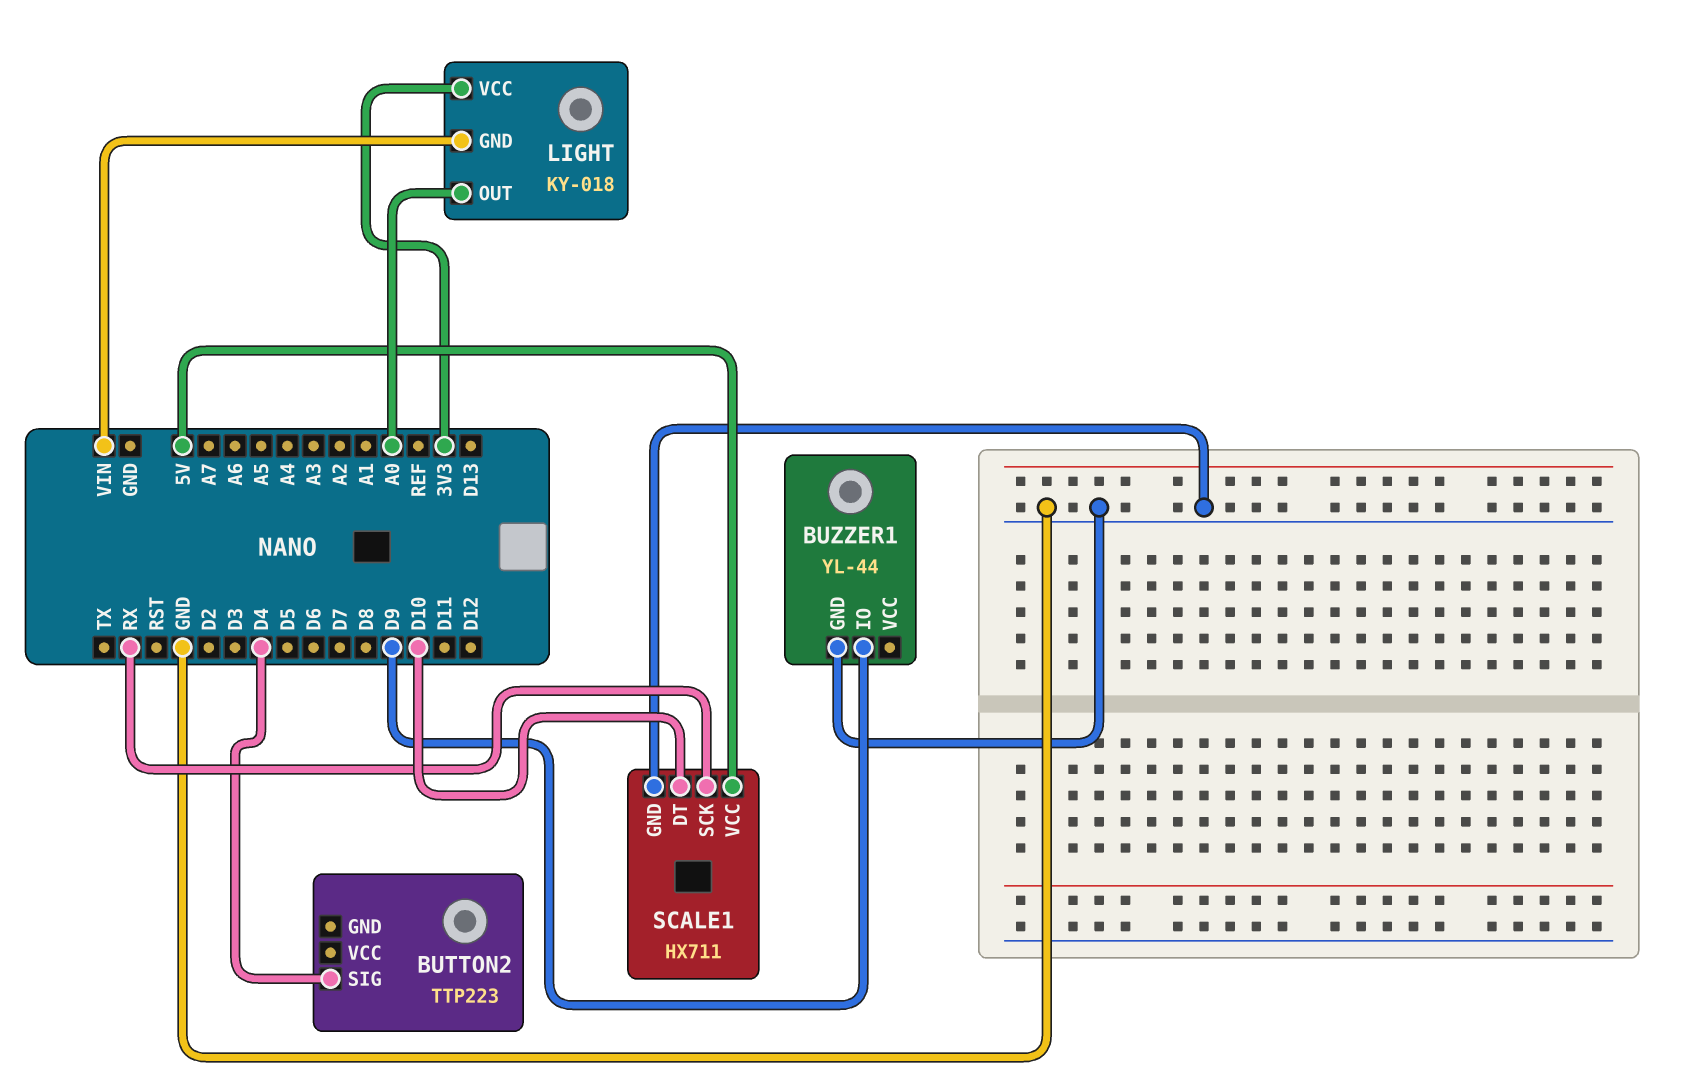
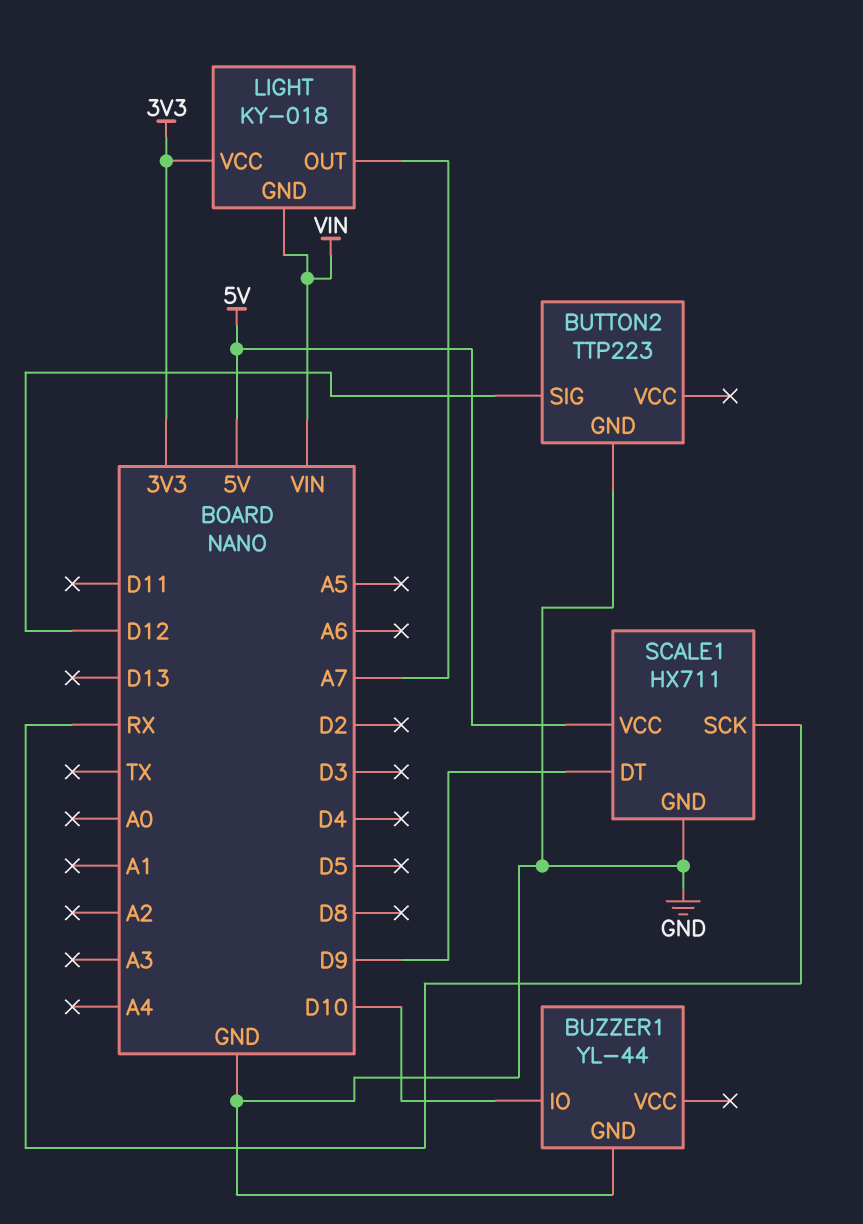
BUTTON2 pin GND: none -> GND
BUTTON2 pin SIG: D4 -> D12
BUZZER1 pin IO: D9 -> D10
LIGHT pin OUT: A0 -> A7
SCALE1 pin DT: D10 -> D9

